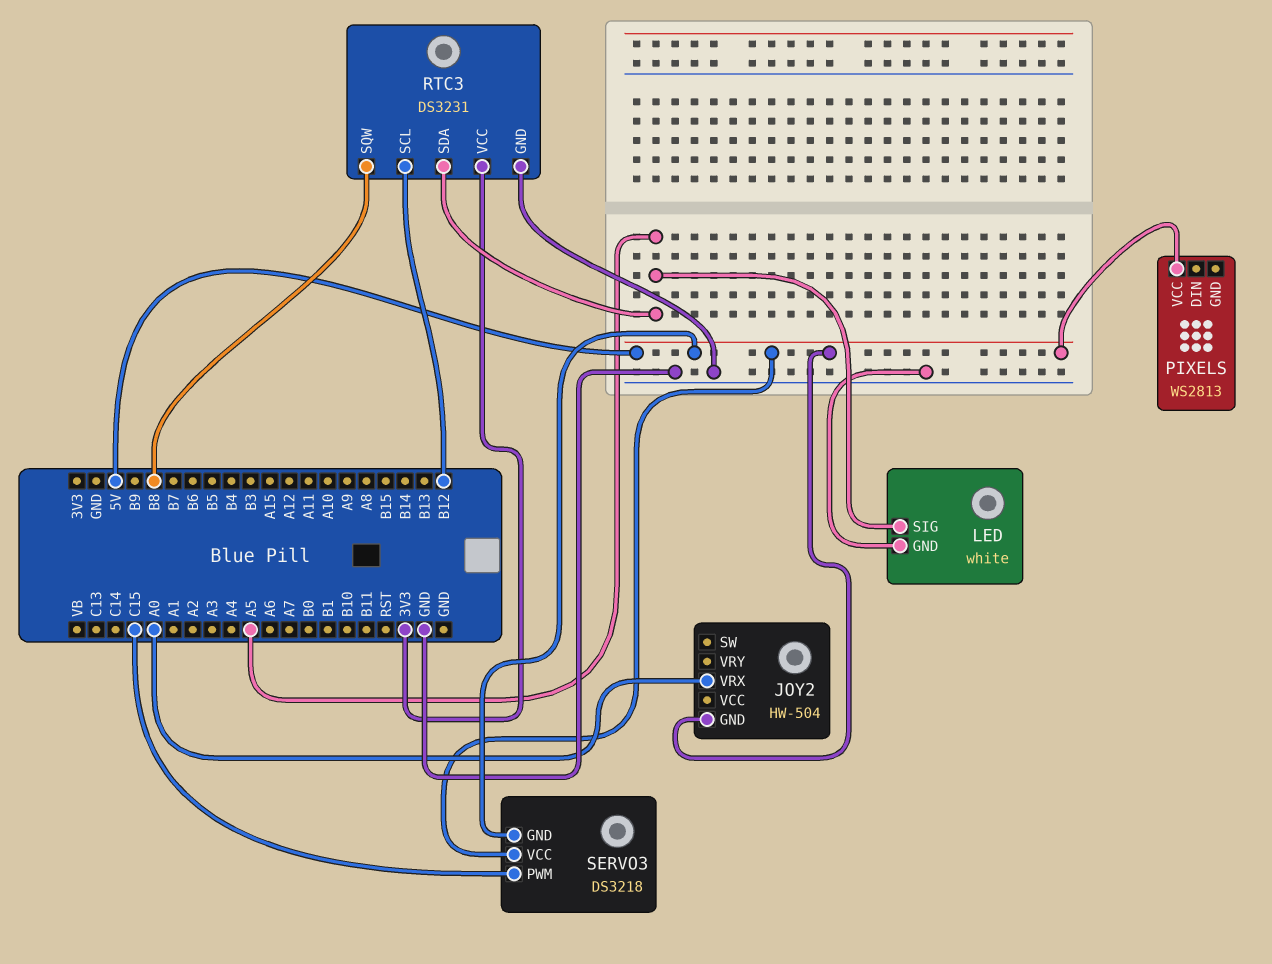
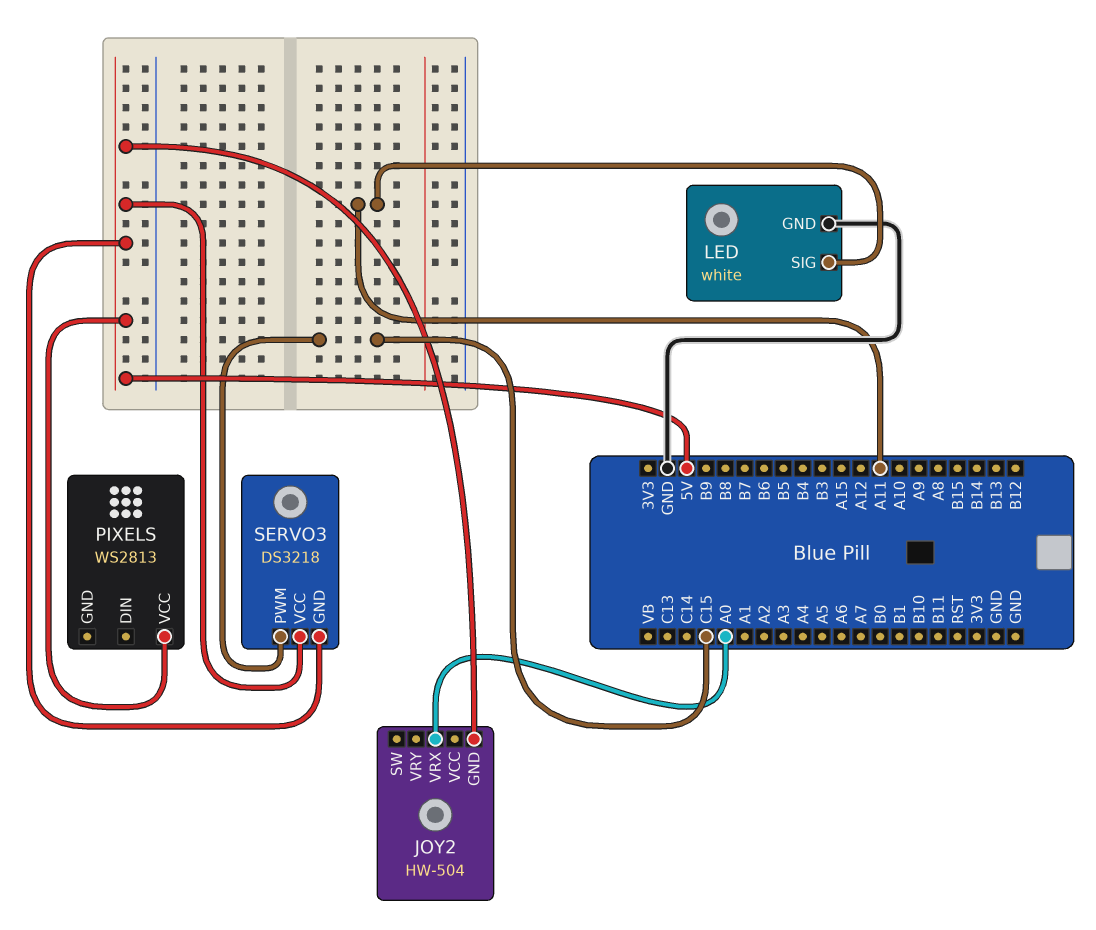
LED pin SIG: A5 -> A11
RTC3: DS3231 -> none
RTC3 pin GND: GND -> none
RTC3 pin SCL: B12 -> none
RTC3 pin SDA: A5 -> none
RTC3 pin SQW: B8 -> none
RTC3 pin VCC: 3V3 -> none

